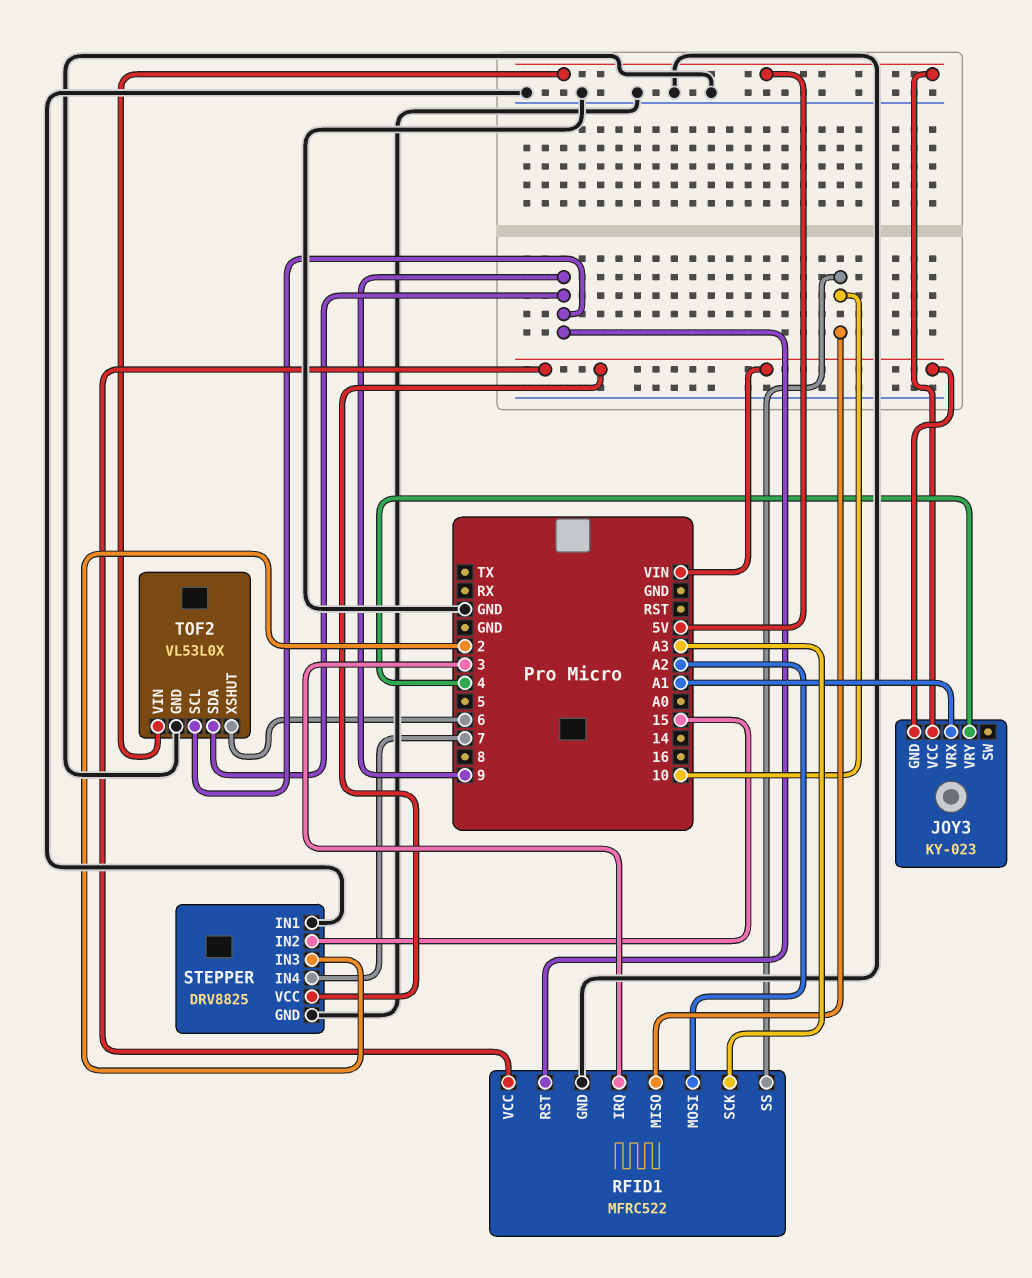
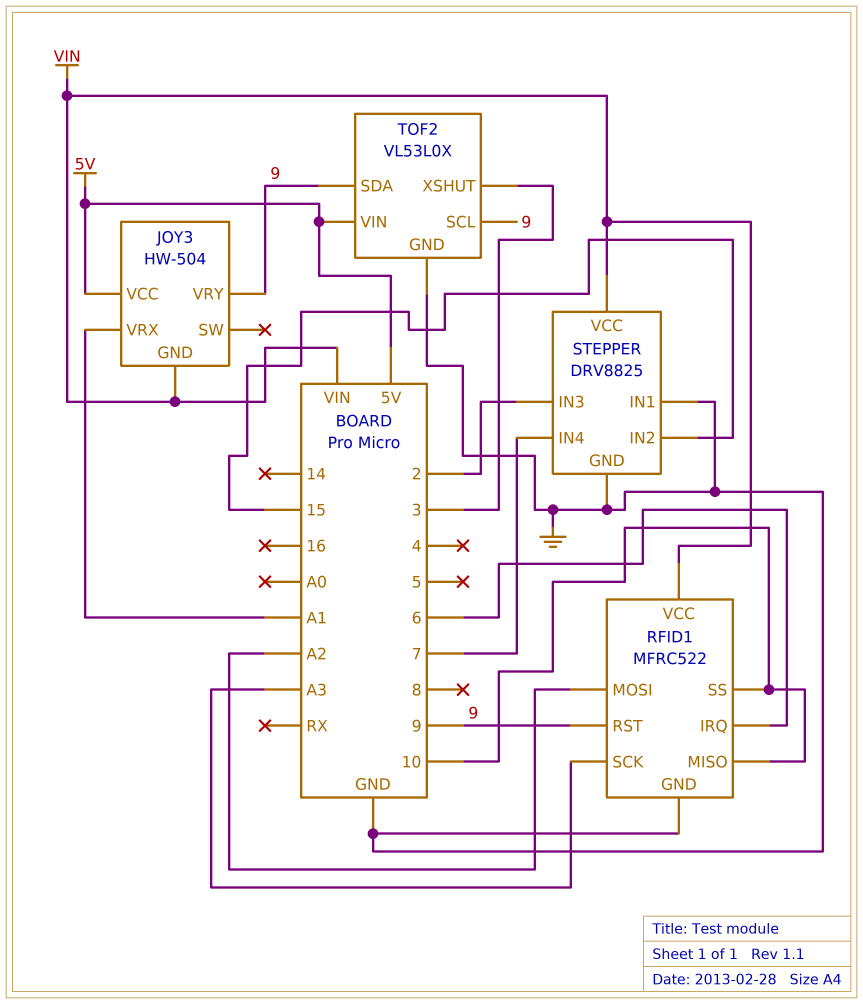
JOY3: KY-023 -> HW-504
JOY3 pin VRY: 4 -> 9
RFID1 pin IRQ: 3 -> 6
TOF2 pin XSHUT: 6 -> 3

